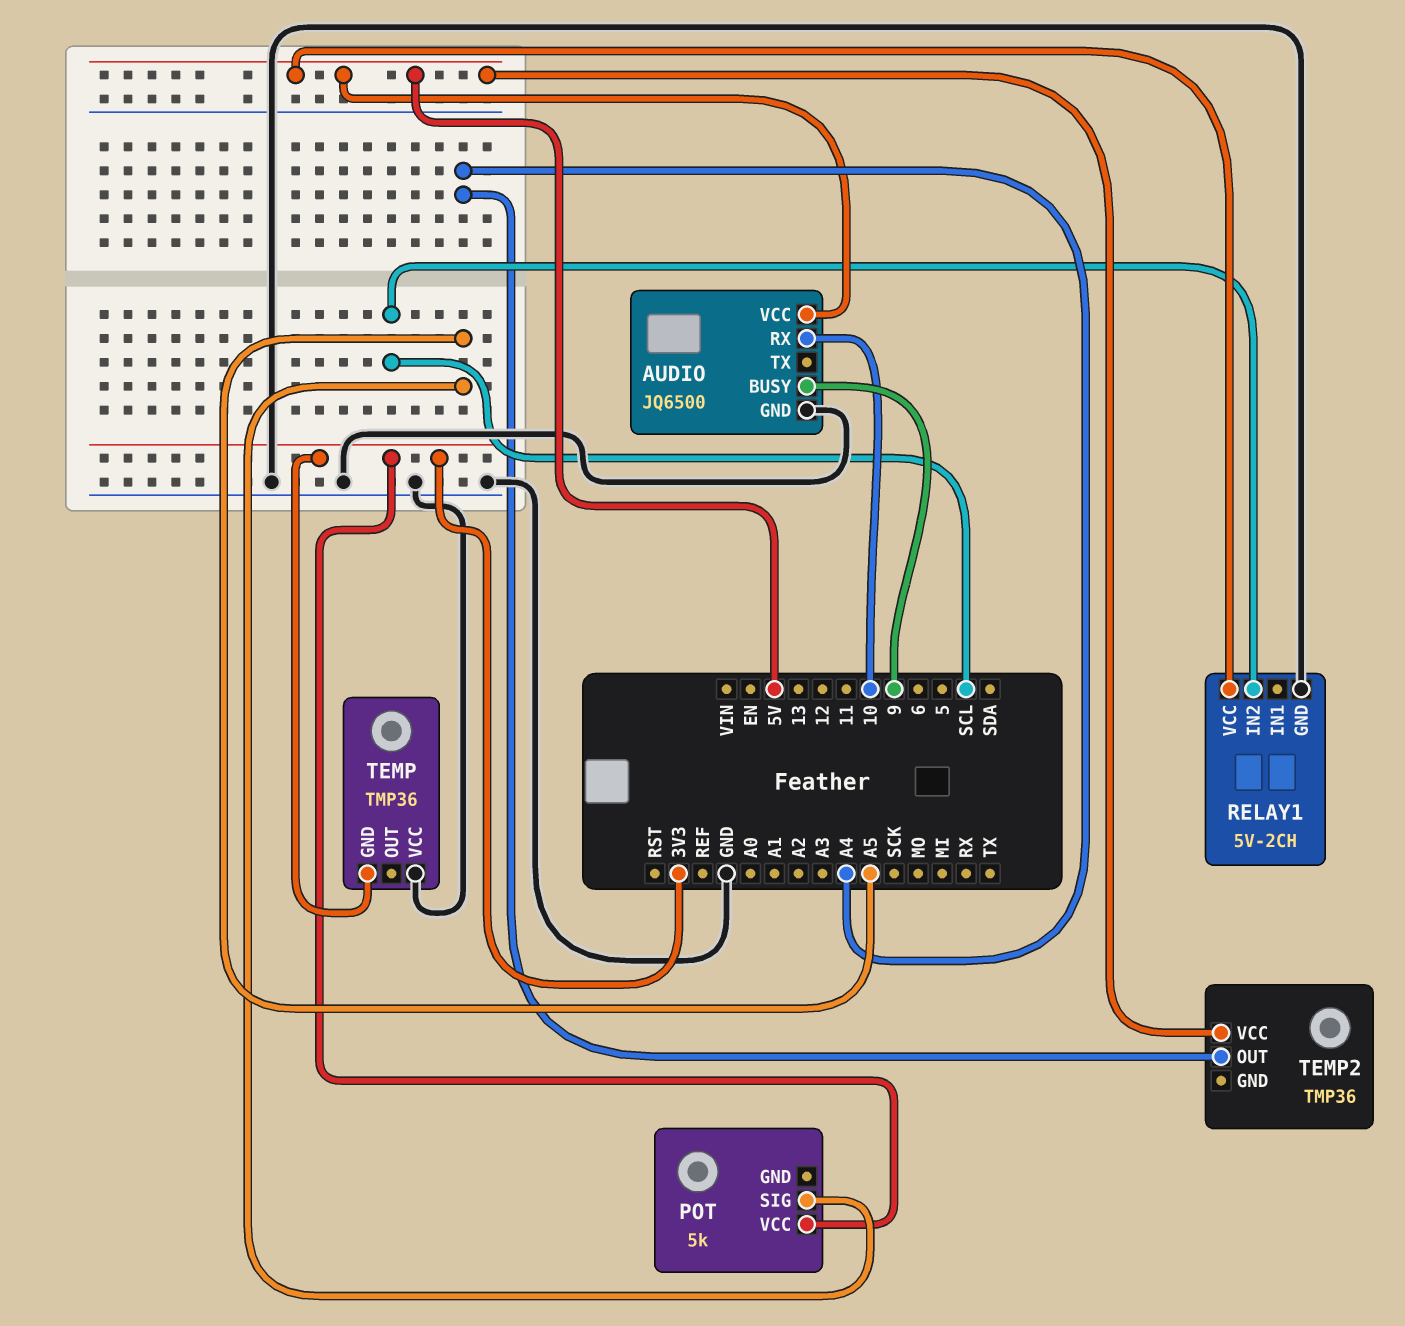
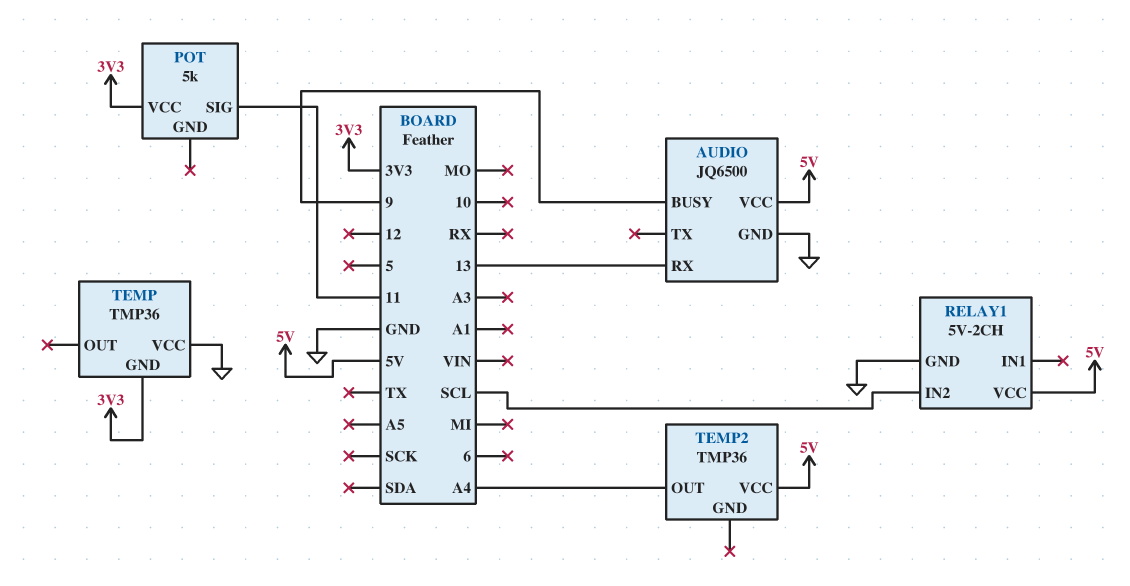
AUDIO pin RX: 10 -> 13
POT pin SIG: A5 -> 11

